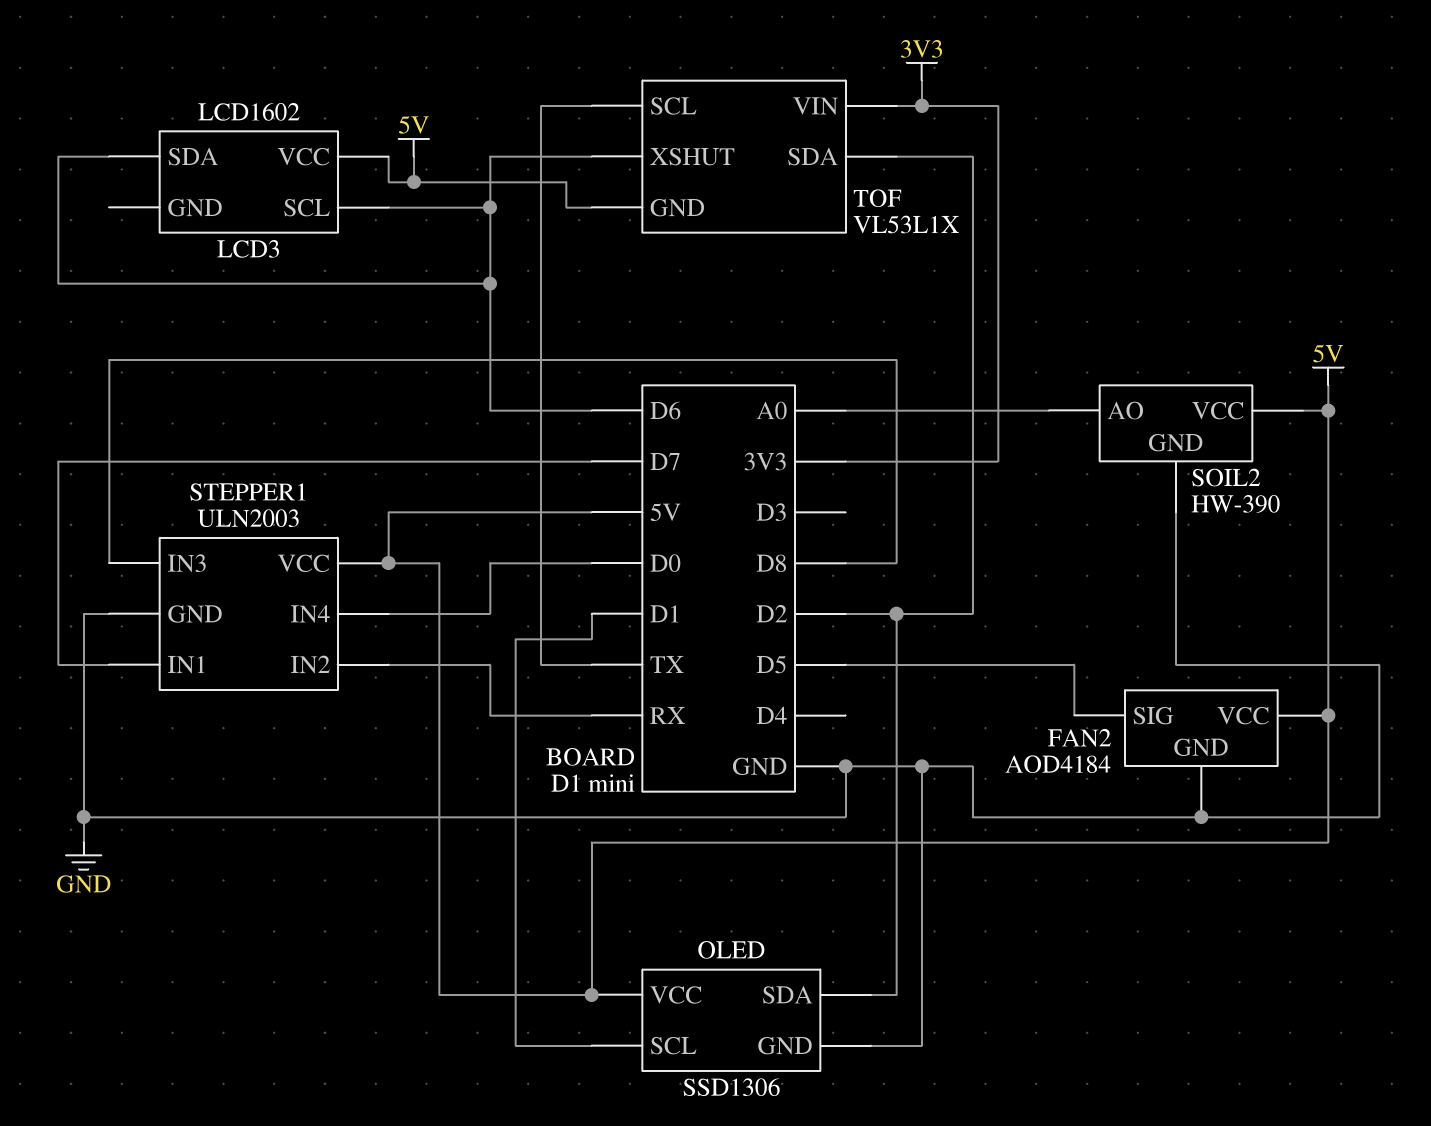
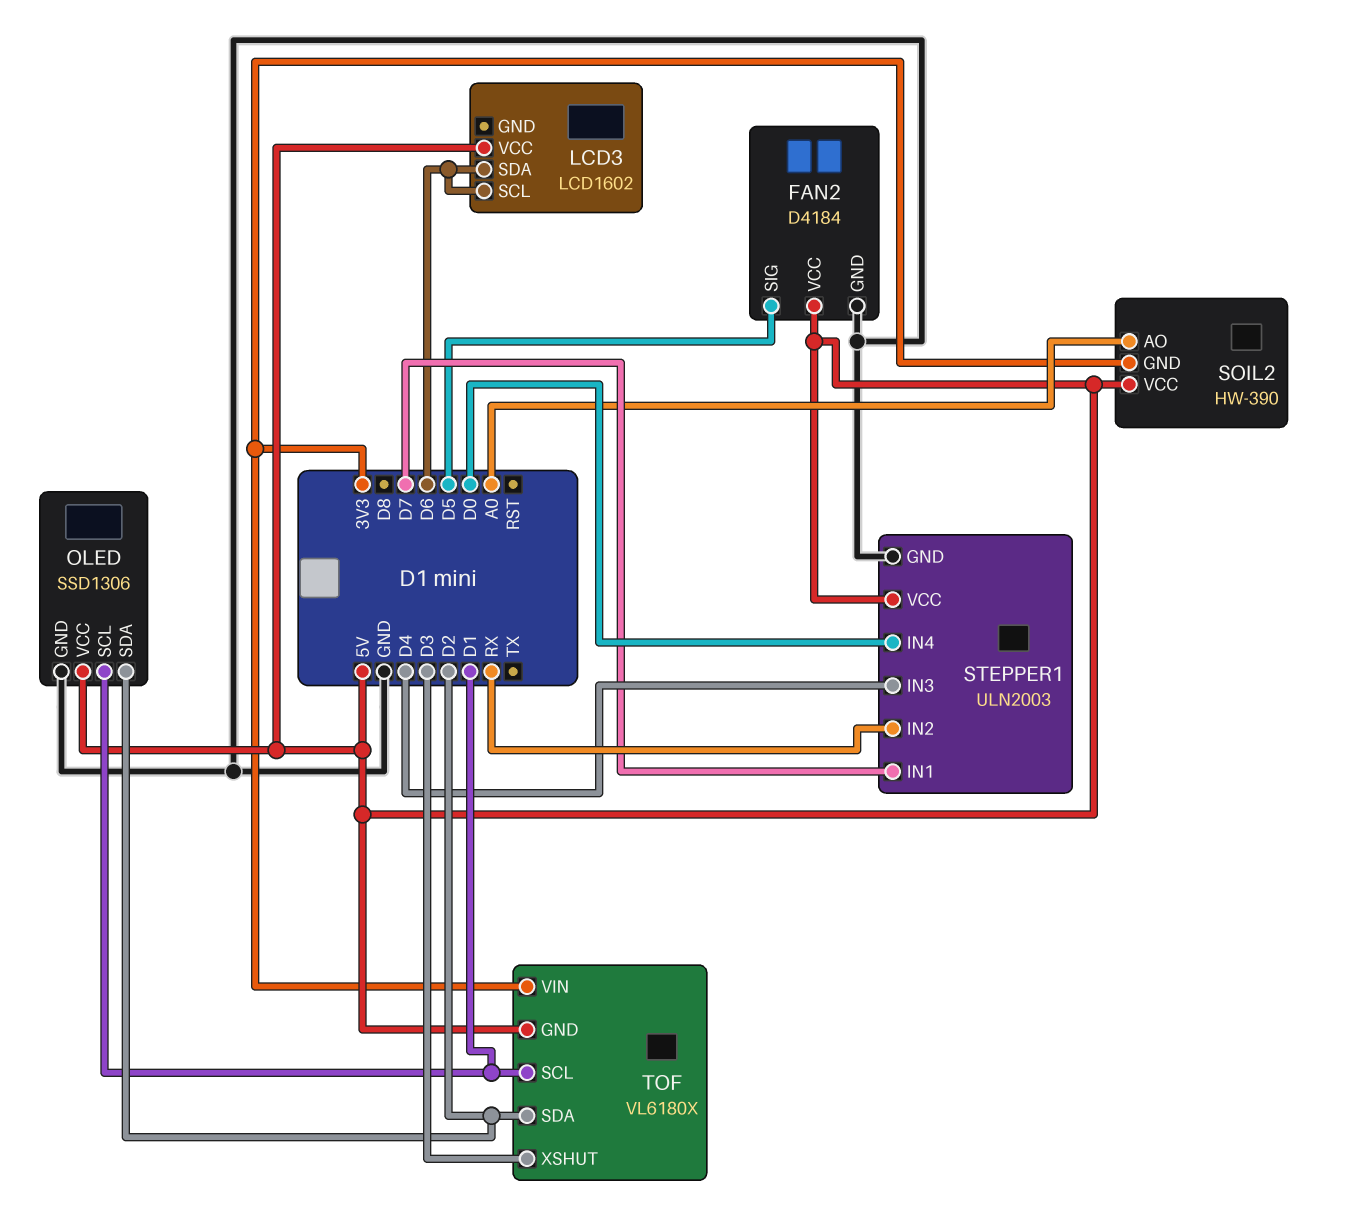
FAN2: AOD4184 -> D4184
SOIL2 pin GND: GND -> 3V3
STEPPER1 pin IN3: D8 -> D4
TOF: VL53L1X -> VL6180X
TOF pin SCL: TX -> D1
TOF pin XSHUT: D6 -> D3

